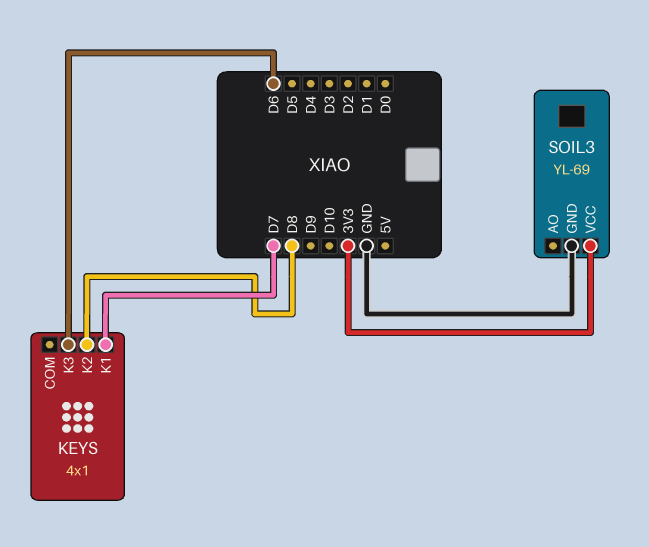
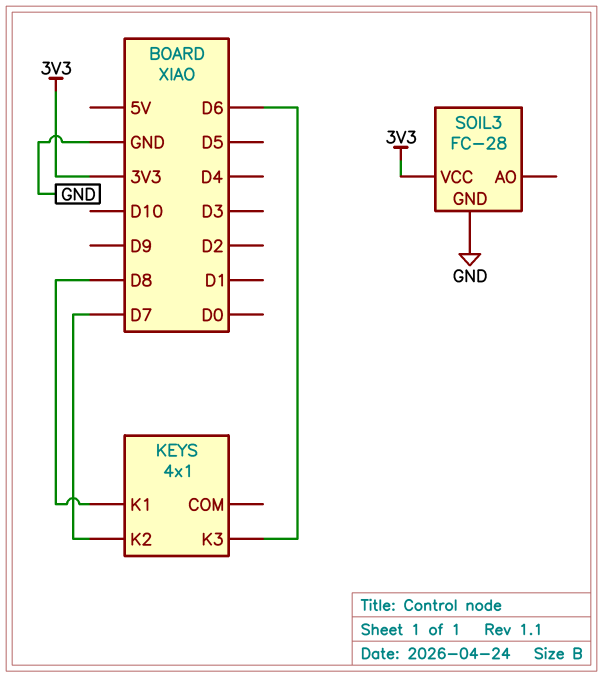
KEYS pin K1: D7 -> D8
KEYS pin K2: D8 -> D7
SOIL3: YL-69 -> FC-28

